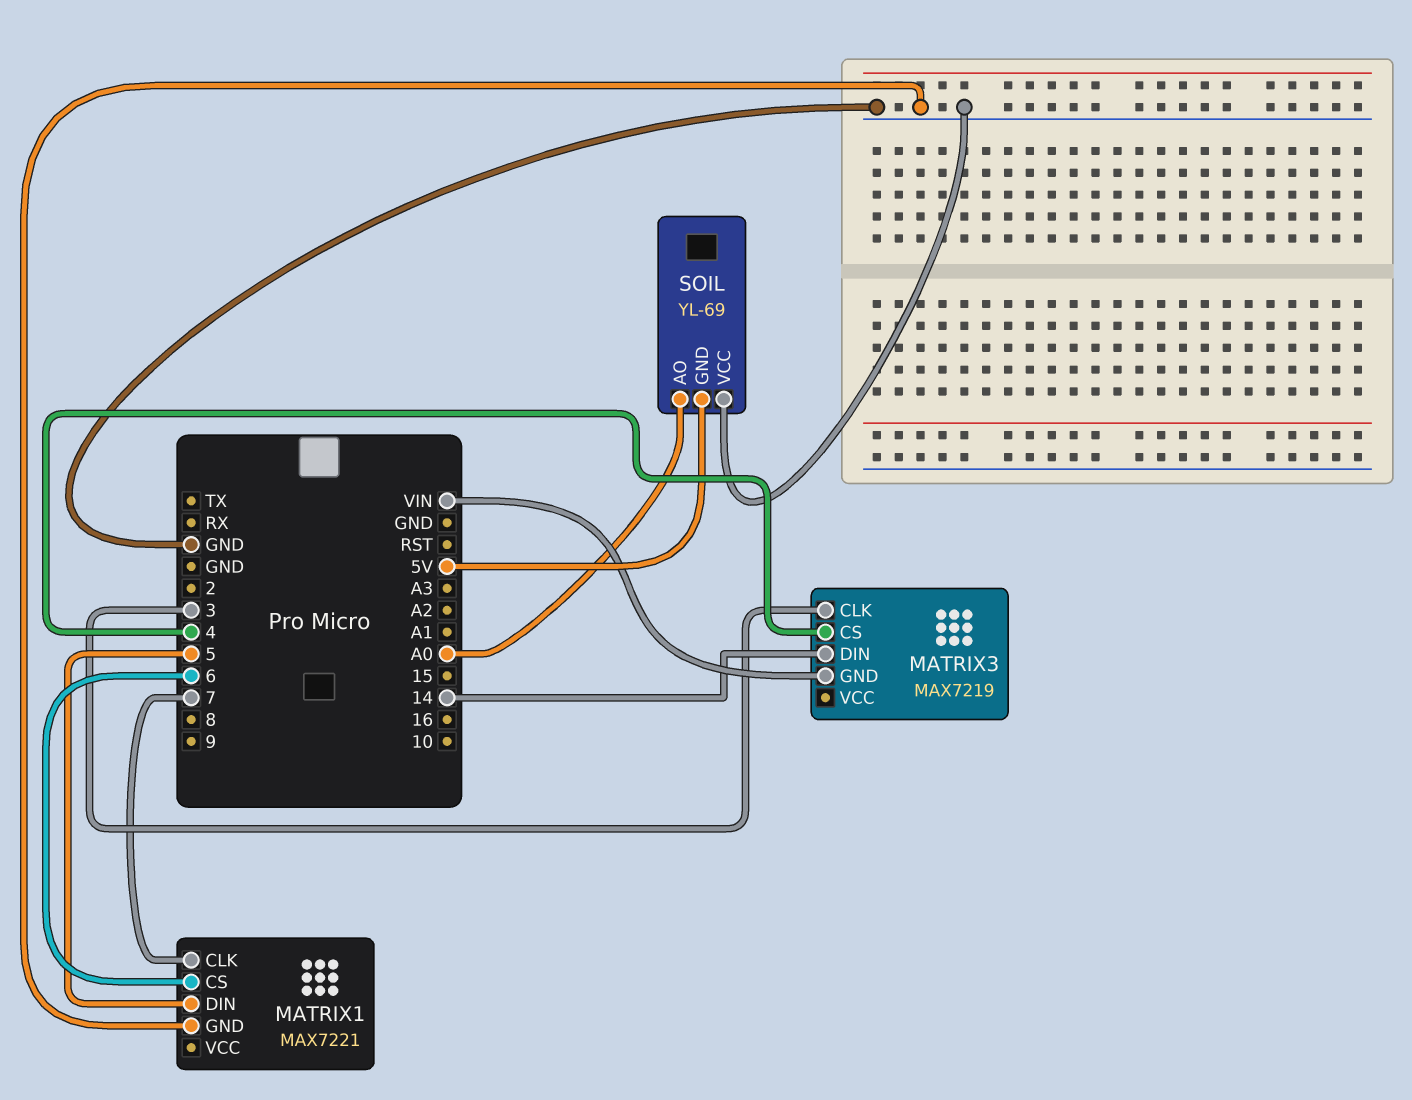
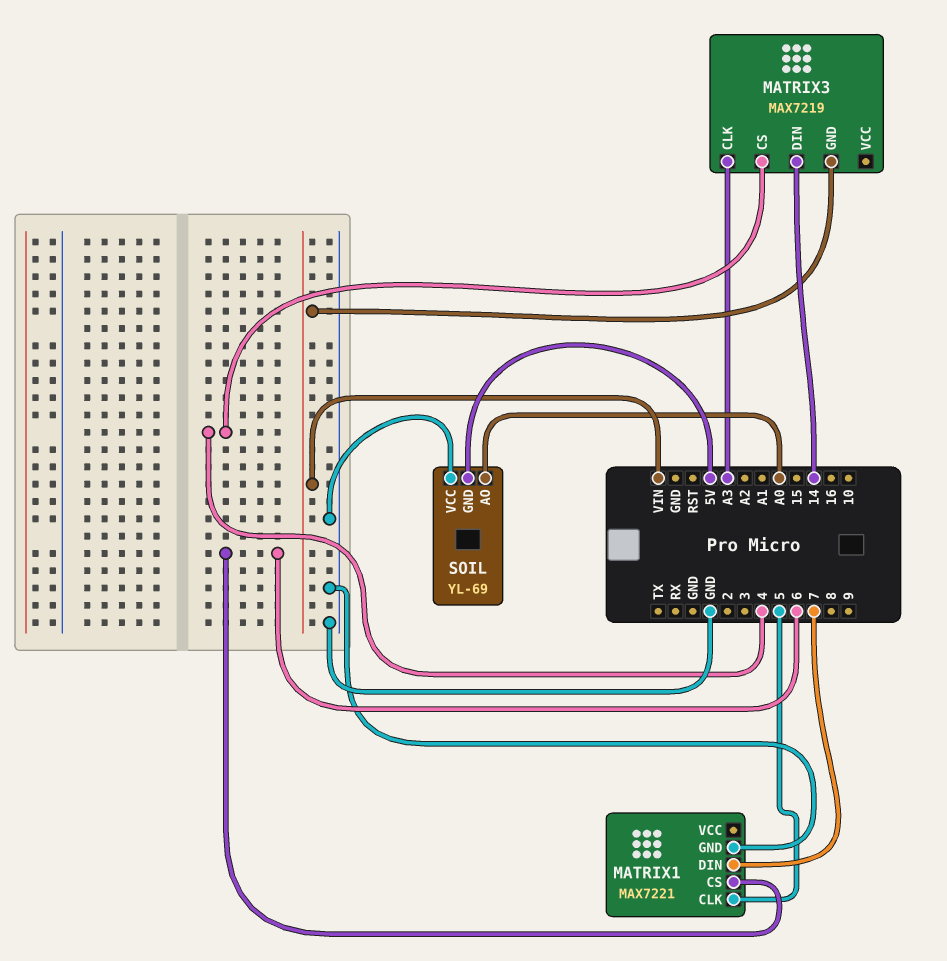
MATRIX1 pin CLK: 7 -> 5
MATRIX1 pin DIN: 5 -> 7
MATRIX3 pin CLK: 3 -> A3

